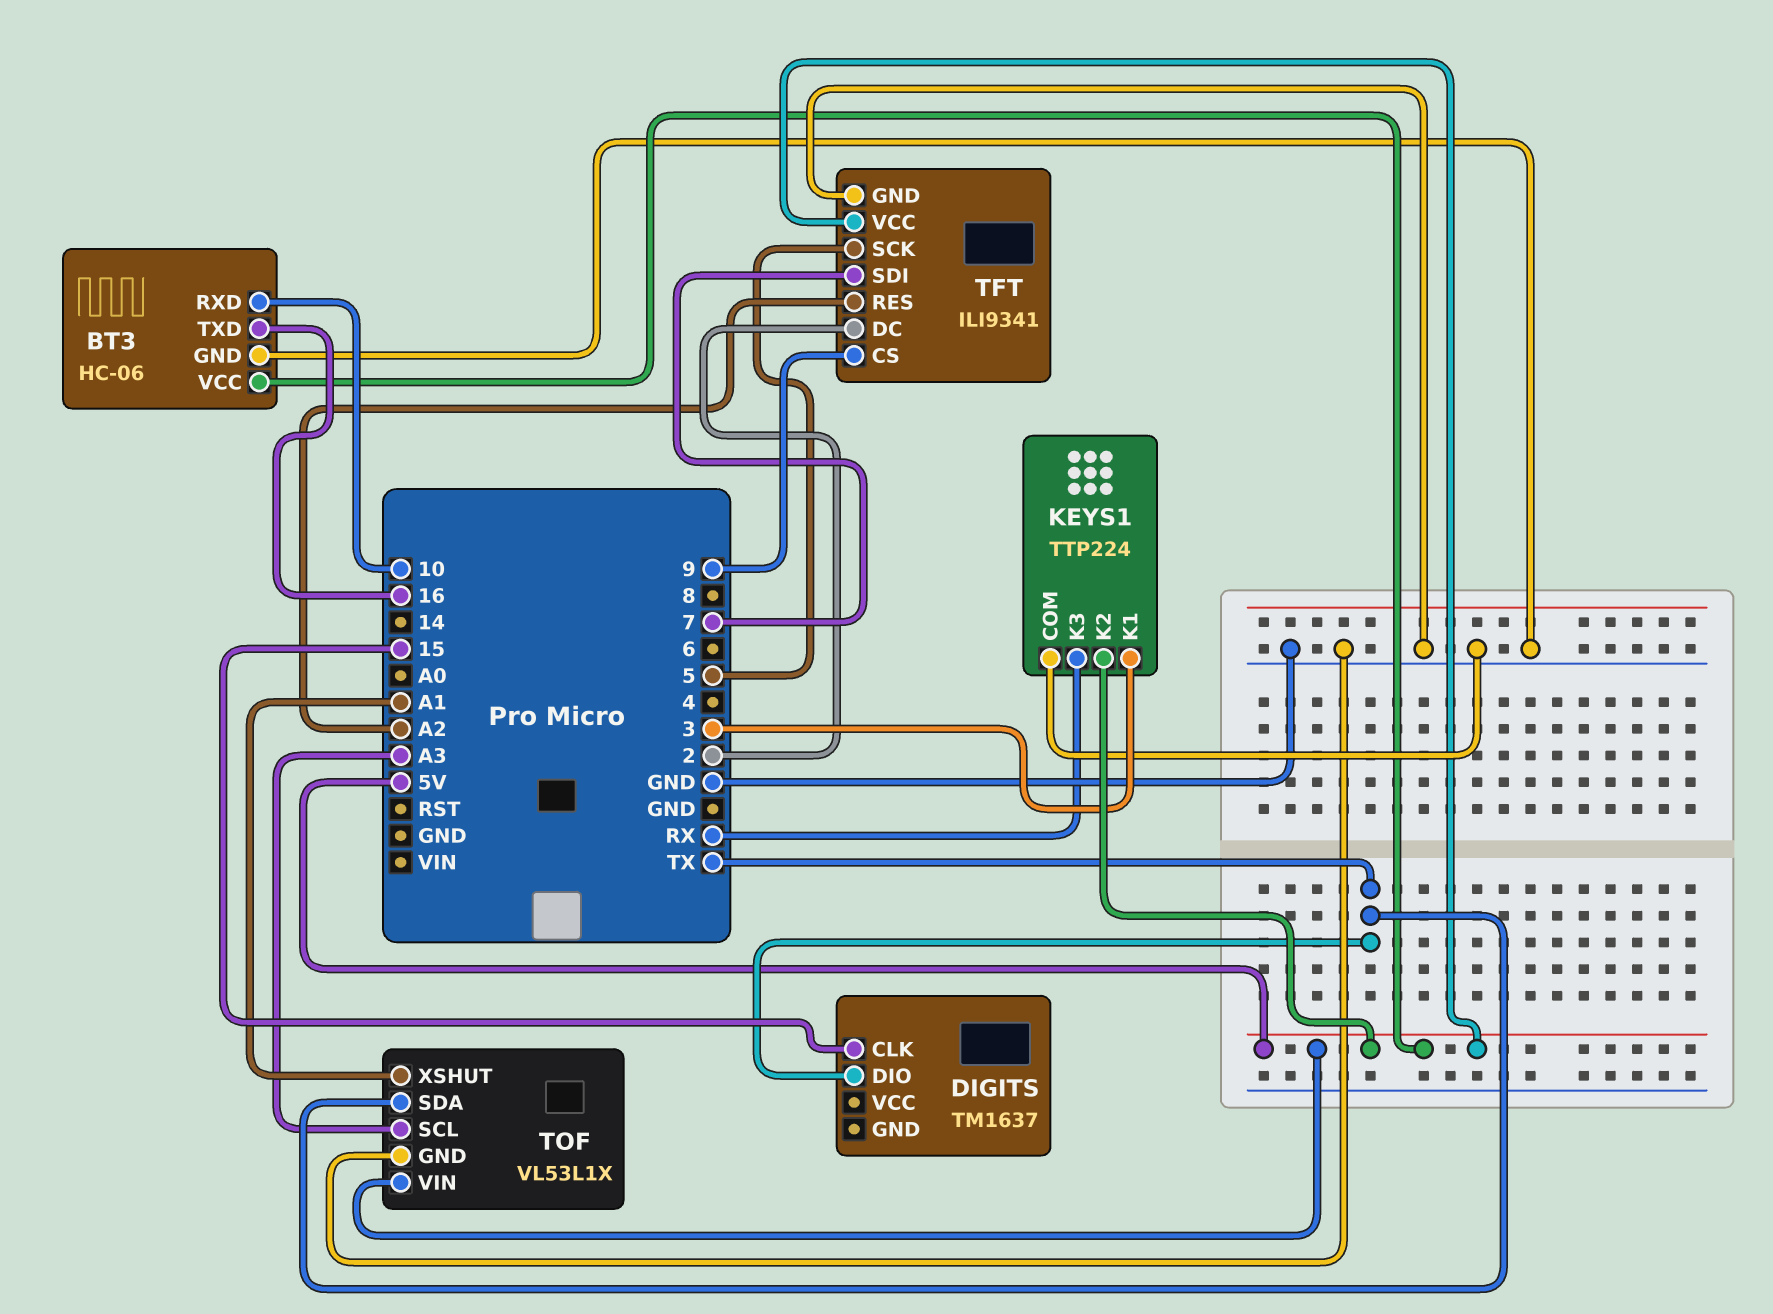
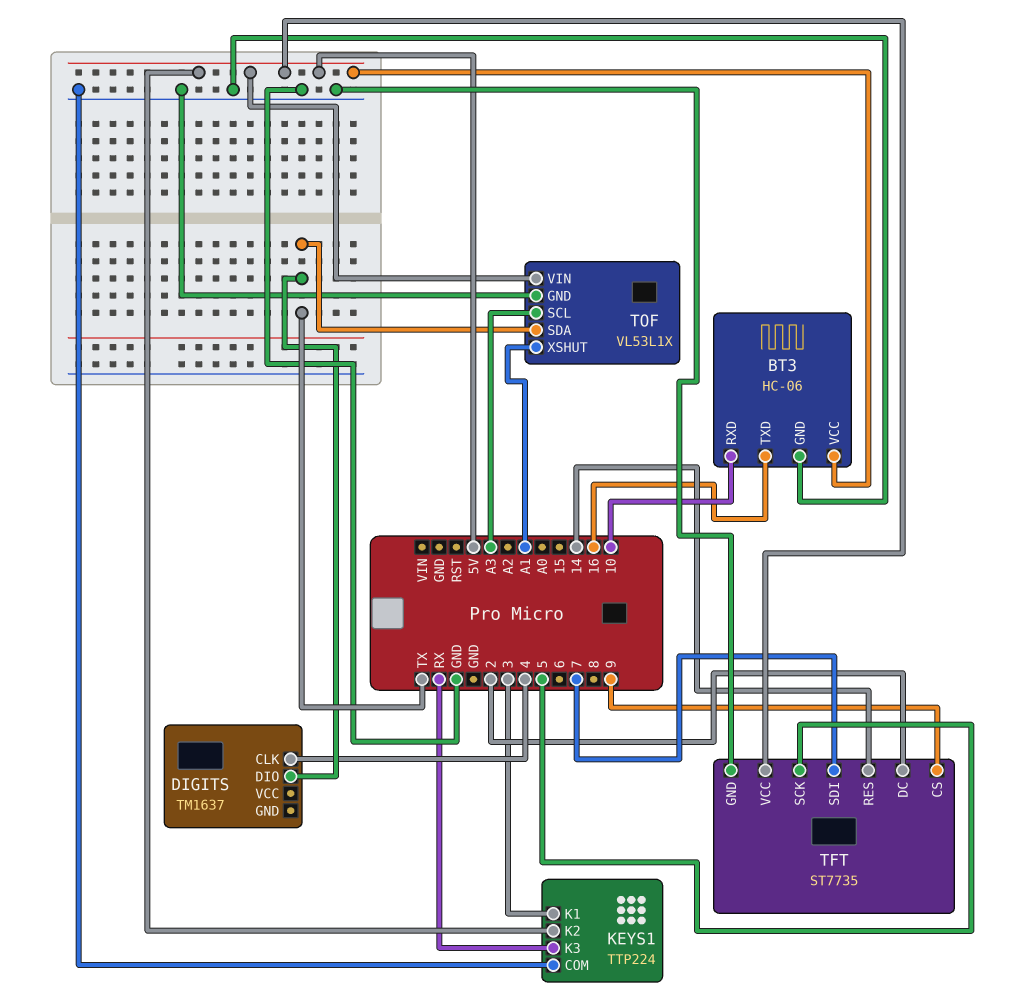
DIGITS pin CLK: 15 -> 4
TFT: ILI9341 -> ST7735
TFT pin RES: A2 -> 14

